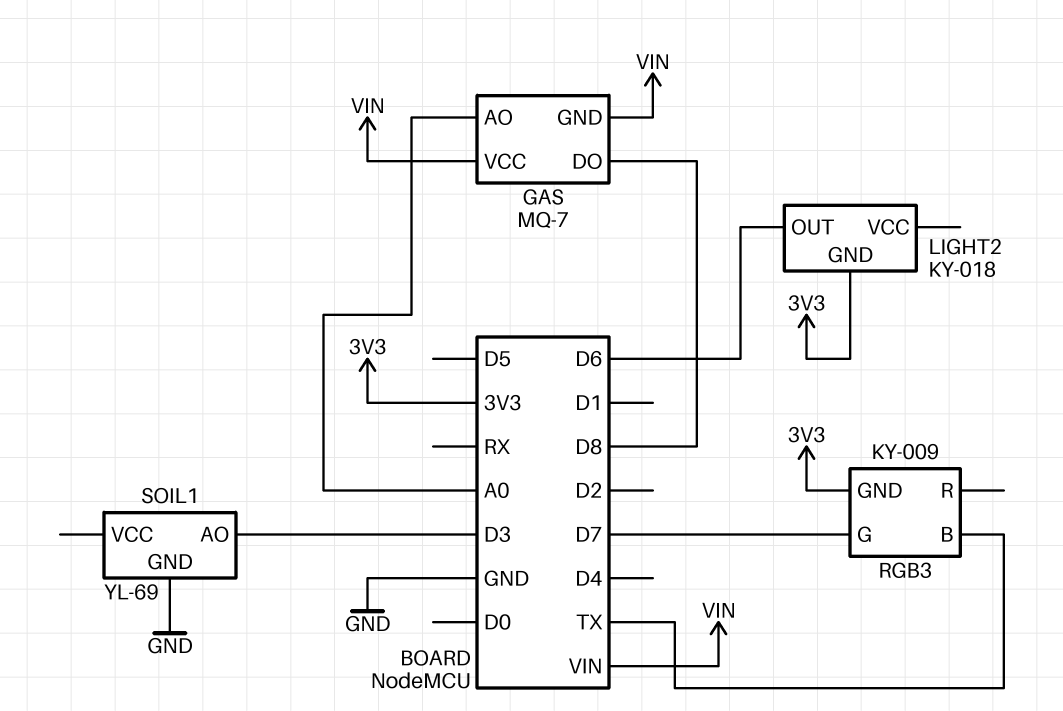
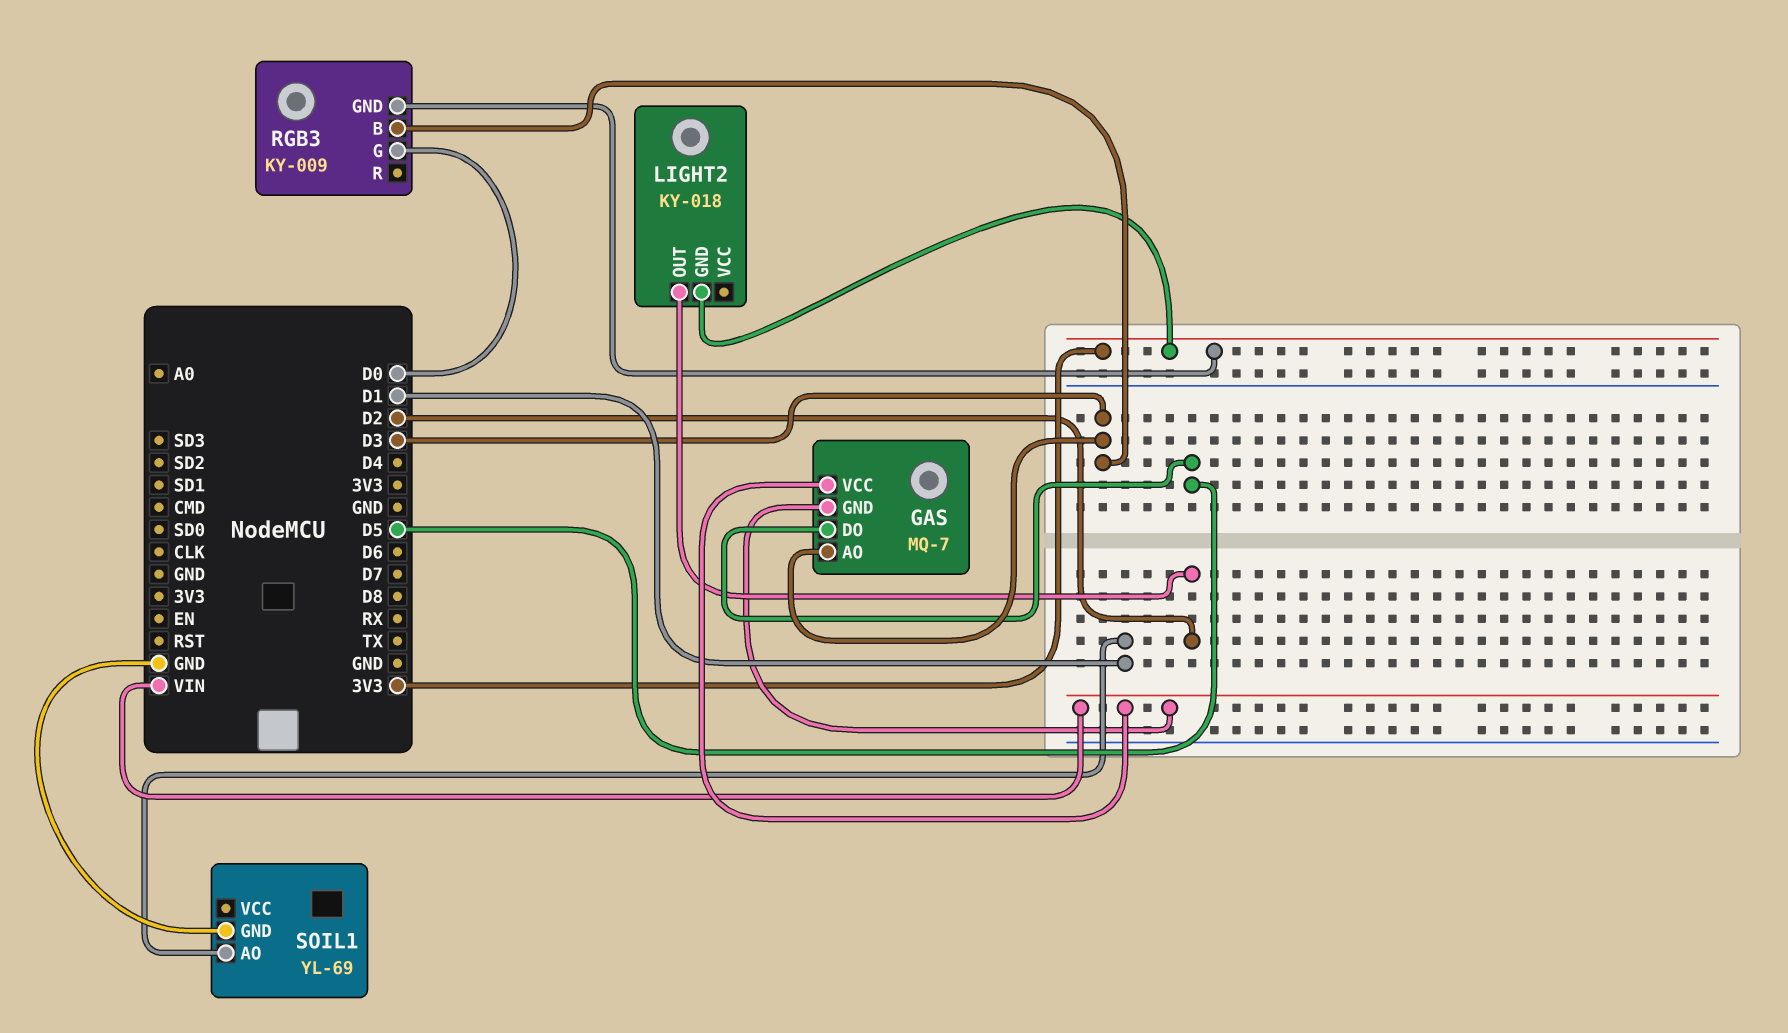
GAS pin AO: A0 -> D3
GAS pin DO: D8 -> D5
LIGHT2 pin OUT: D6 -> D2
RGB3 pin B: TX -> D3
RGB3 pin G: D7 -> D0
SOIL1 pin AO: D3 -> D1

